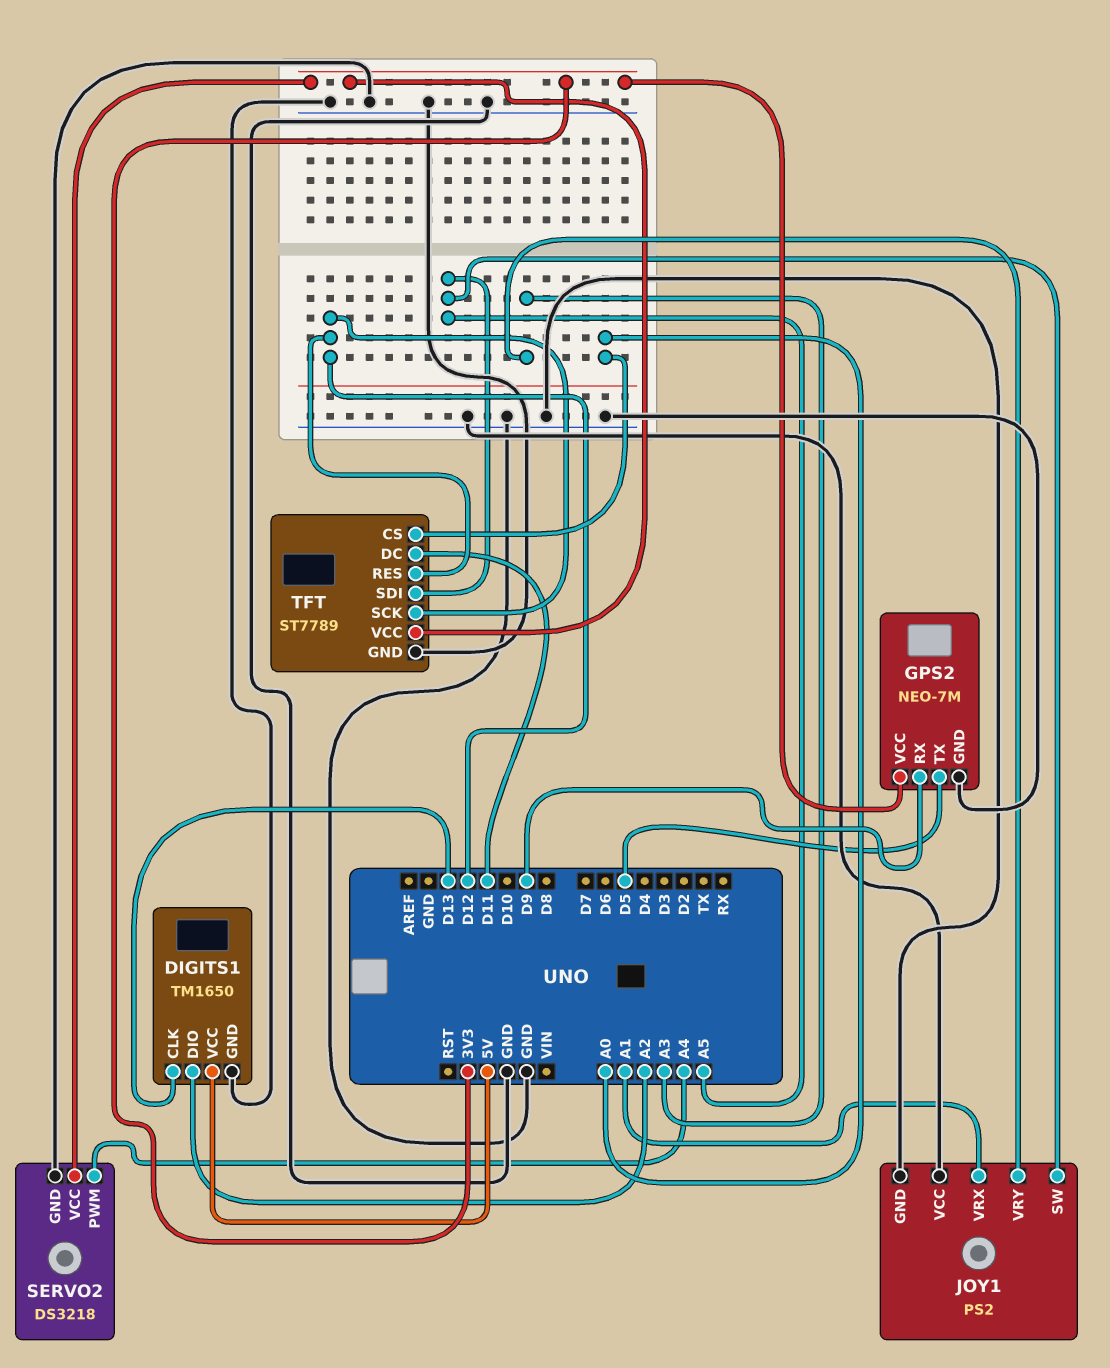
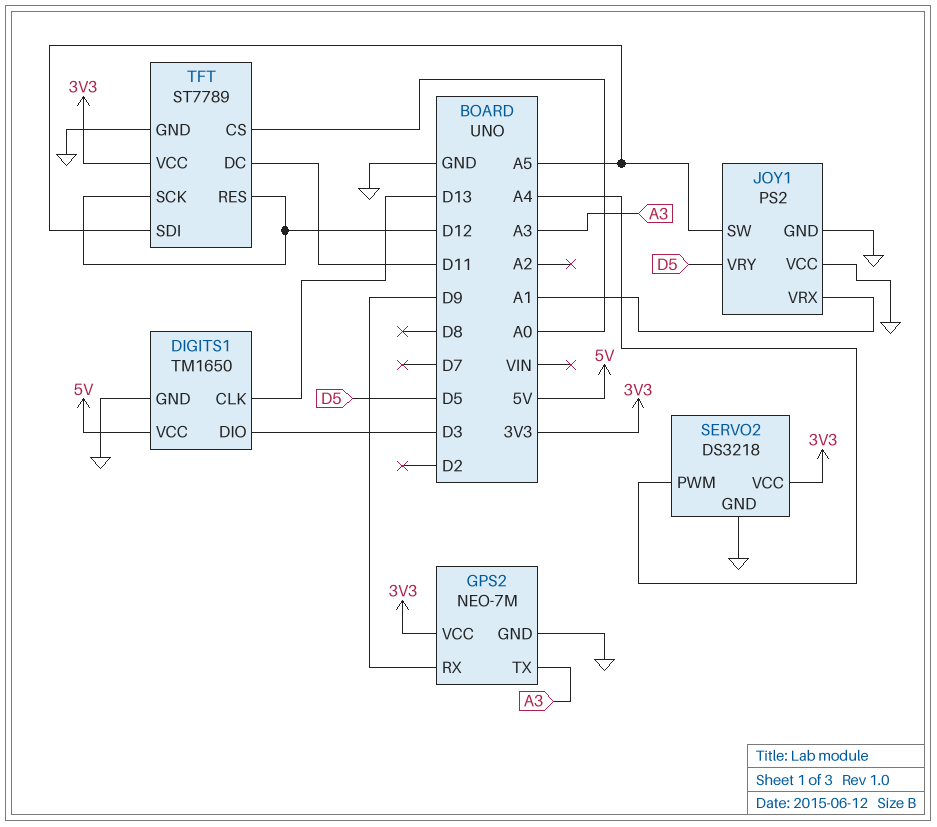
DIGITS1 pin DIO: A2 -> D3
GPS2 pin TX: D5 -> A3
JOY1 pin VRY: A3 -> D5

